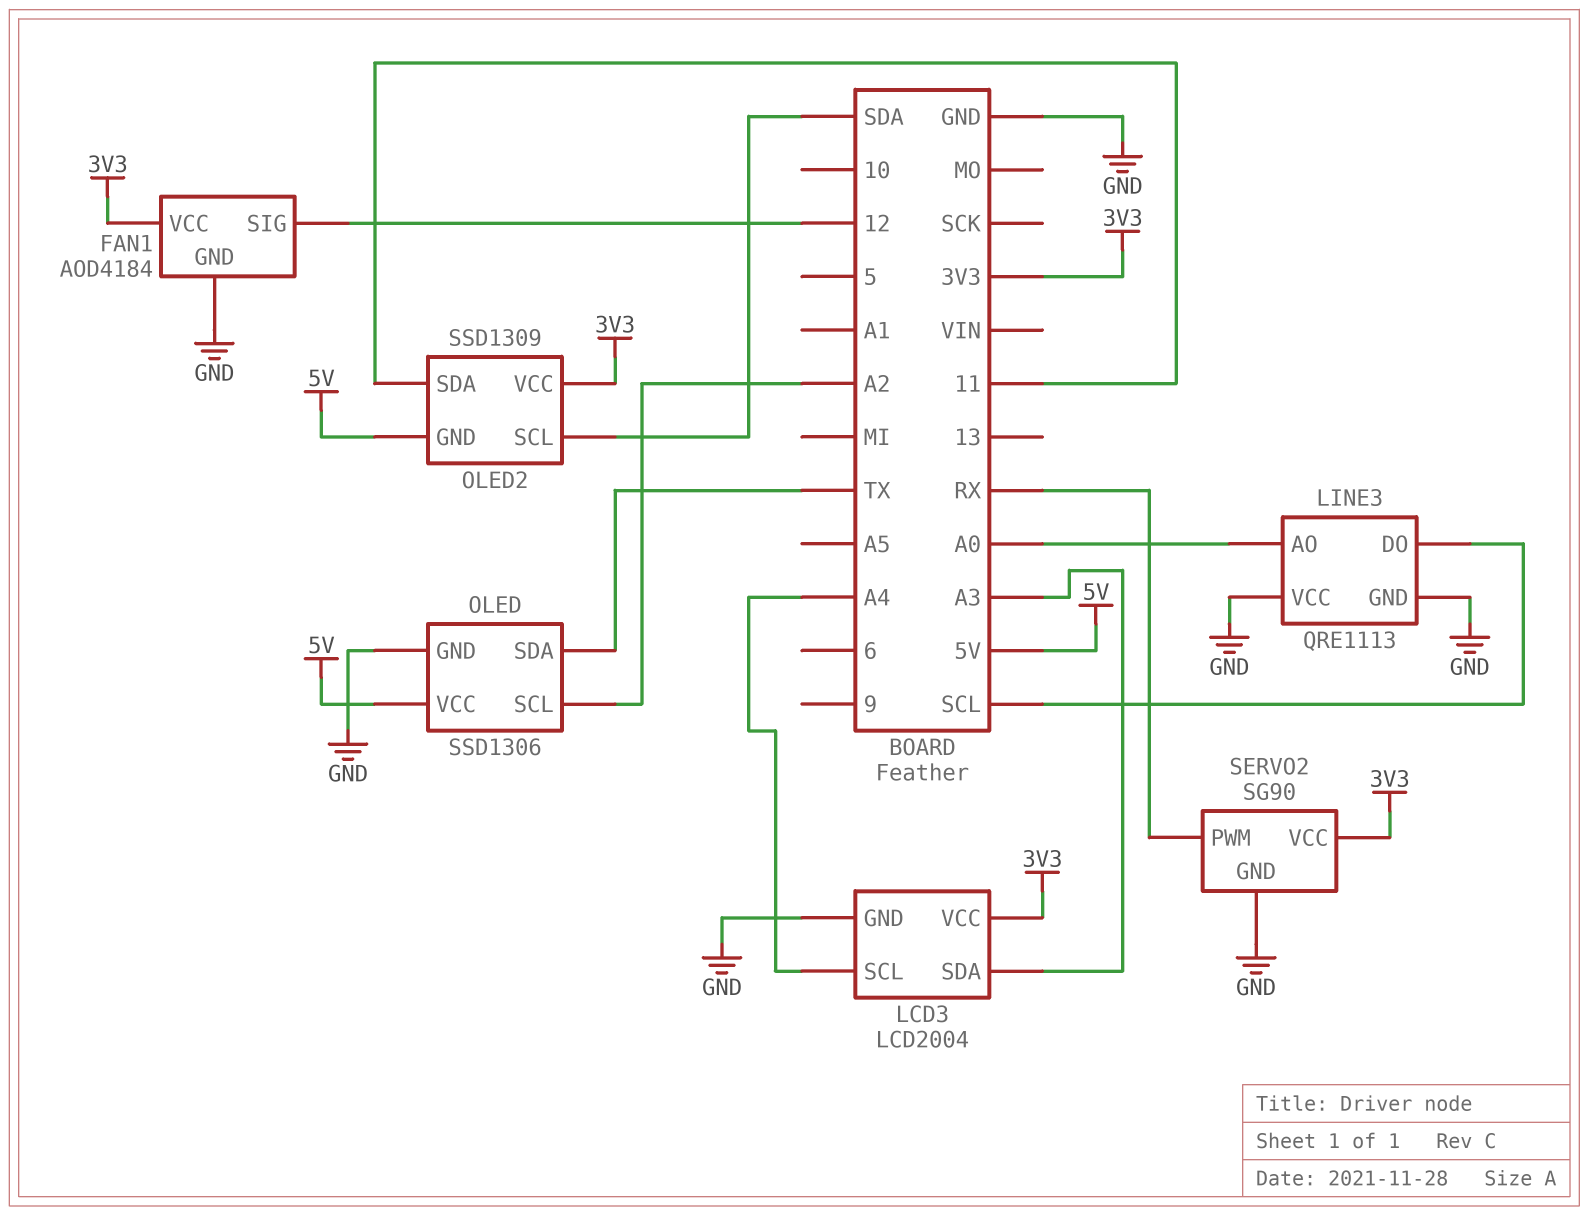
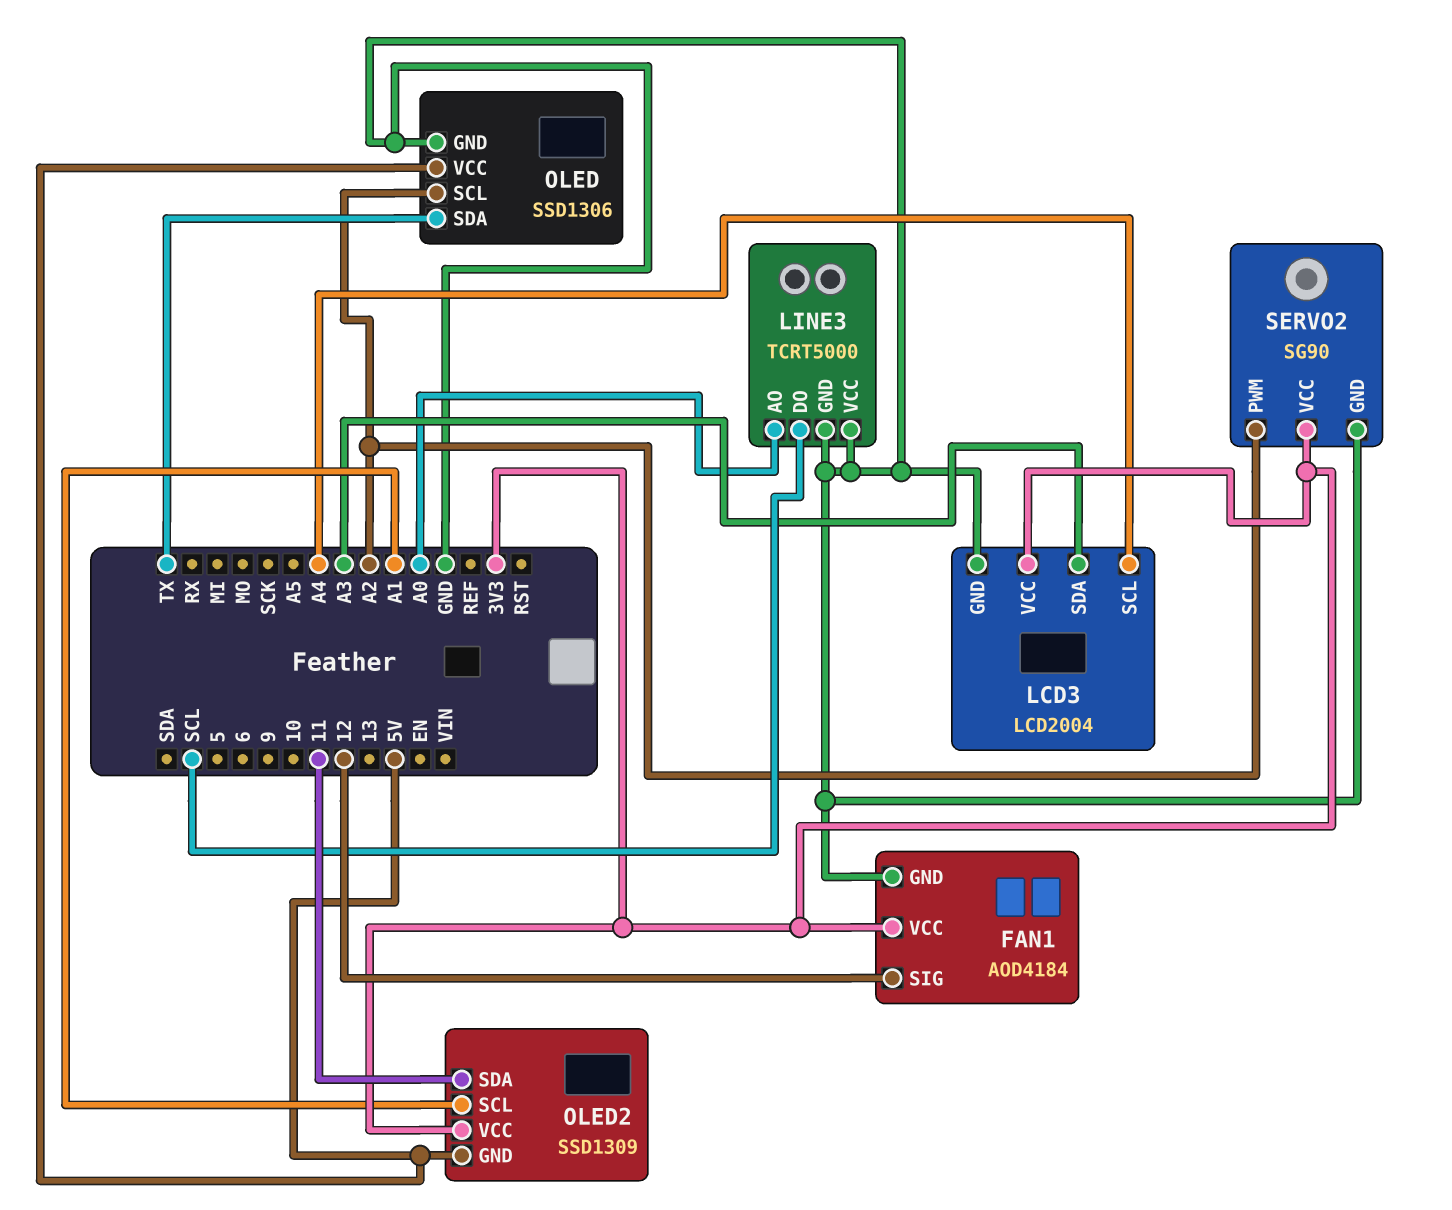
LINE3: QRE1113 -> TCRT5000
OLED2 pin SCL: SDA -> A1
SERVO2 pin PWM: RX -> A2

